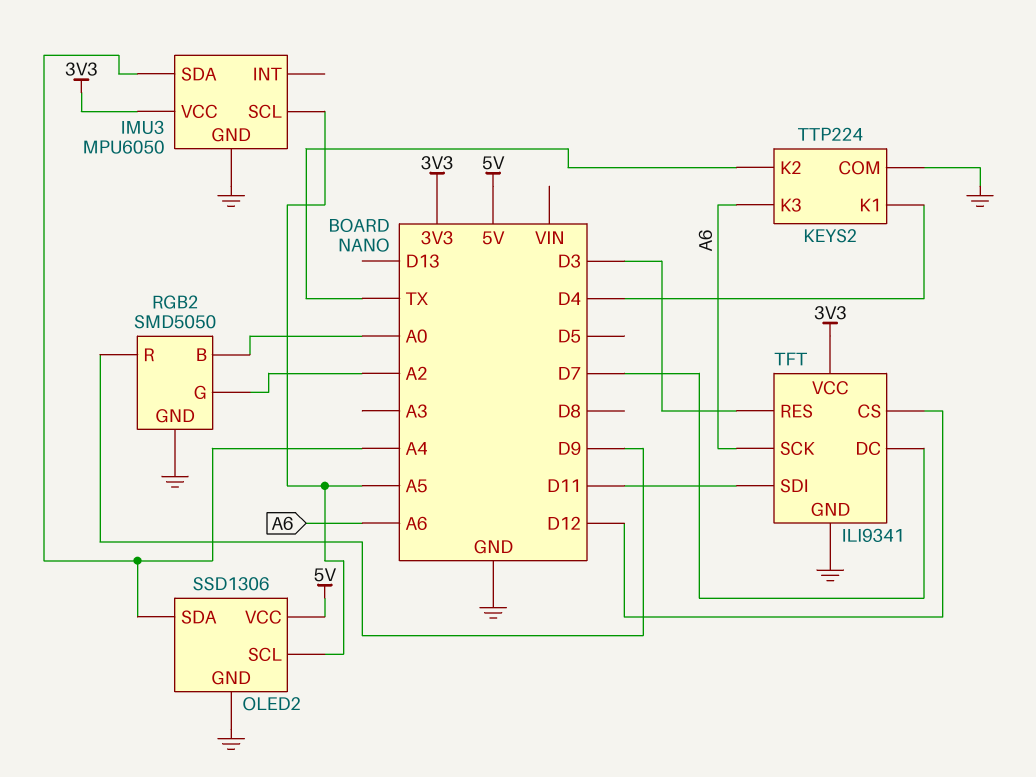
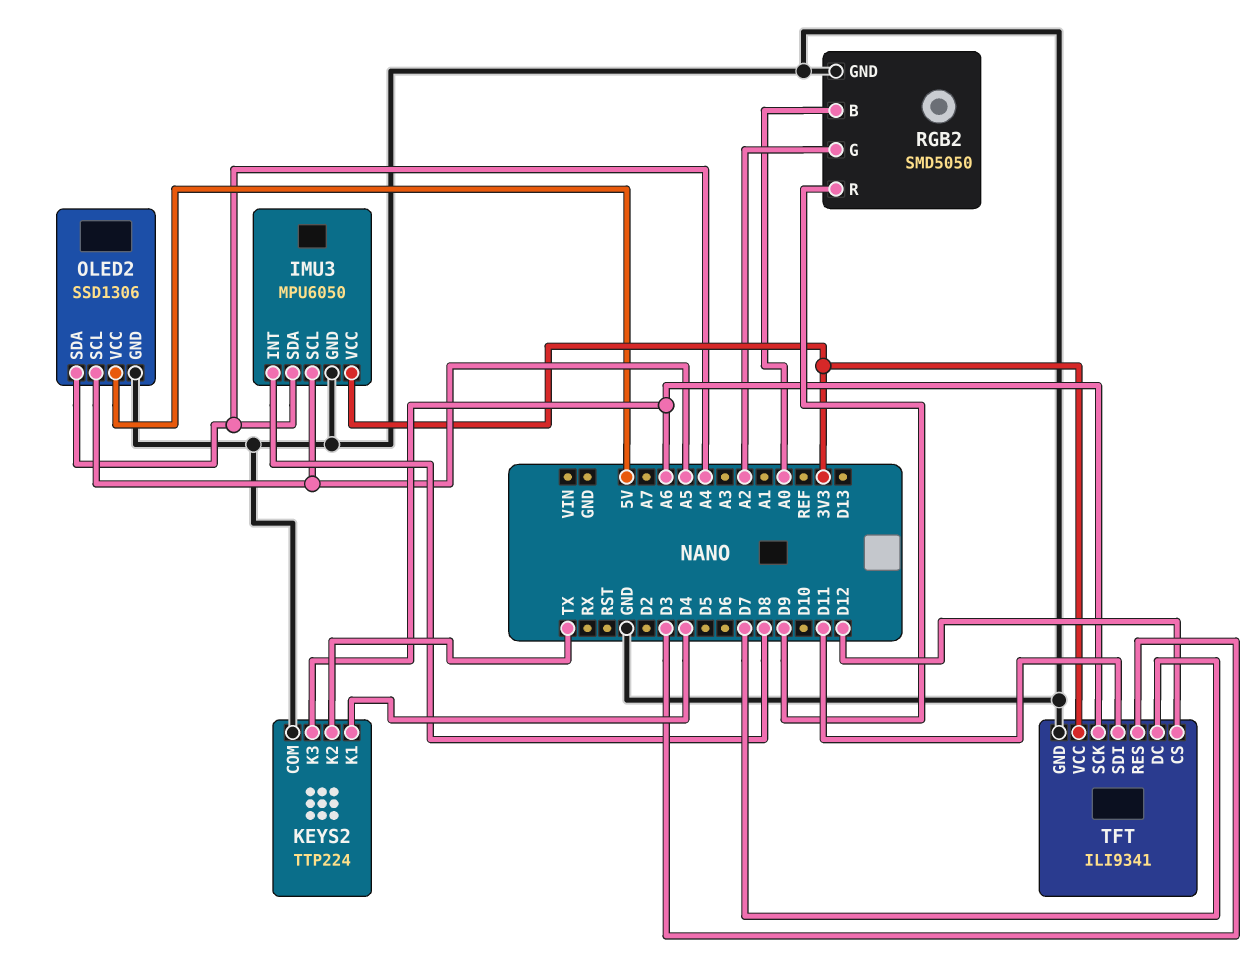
IMU3 pin INT: none -> D8

